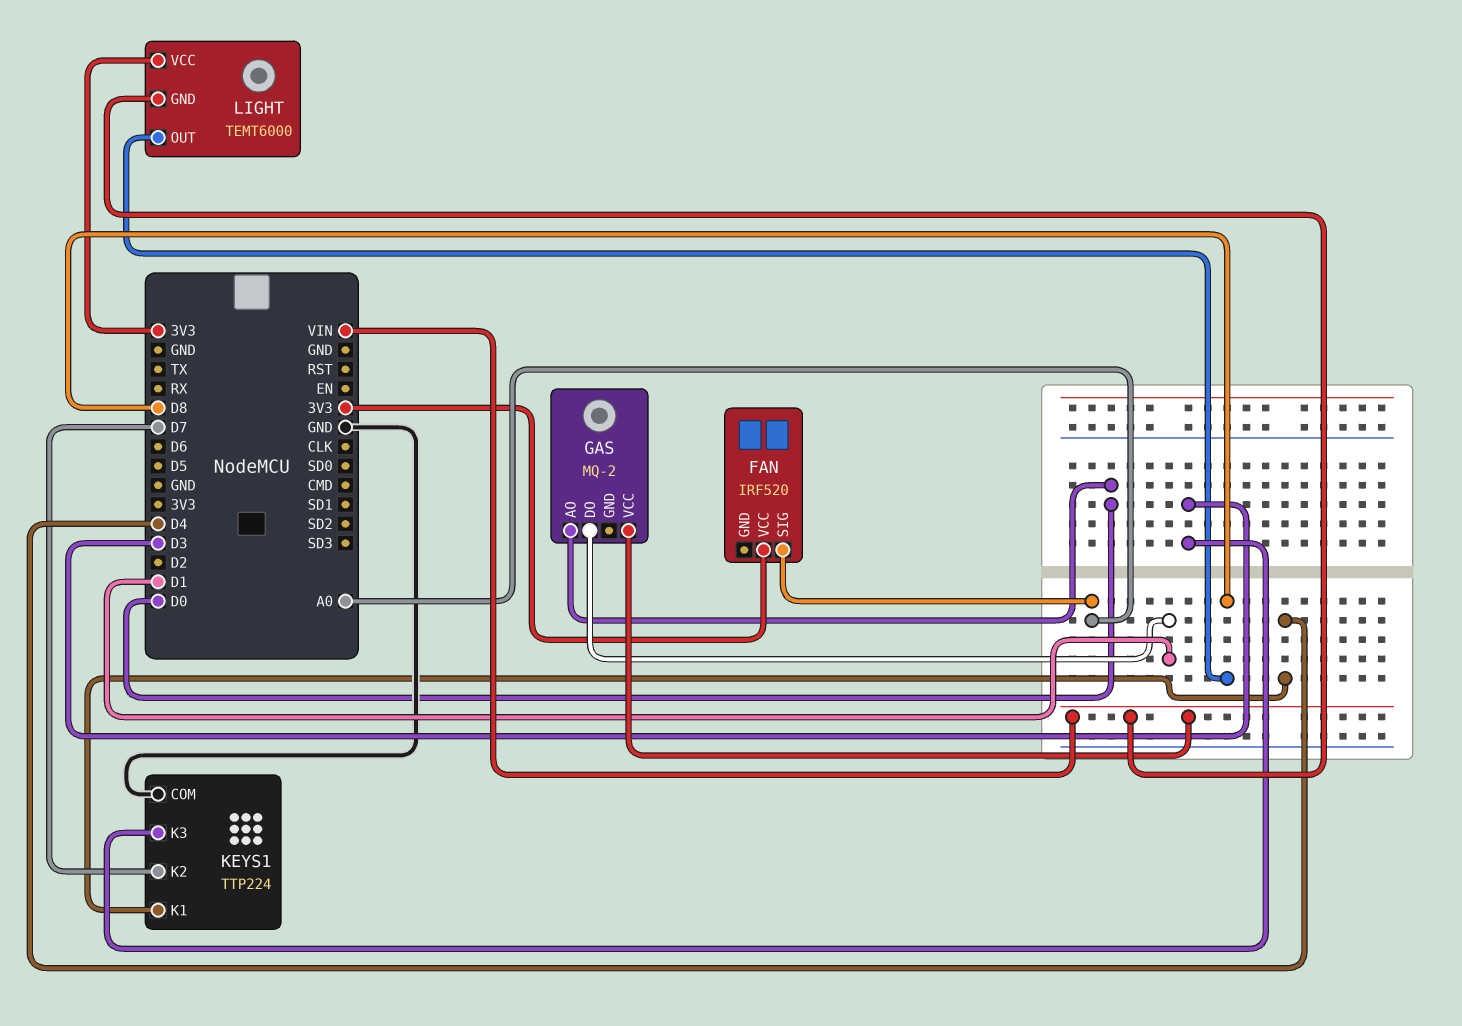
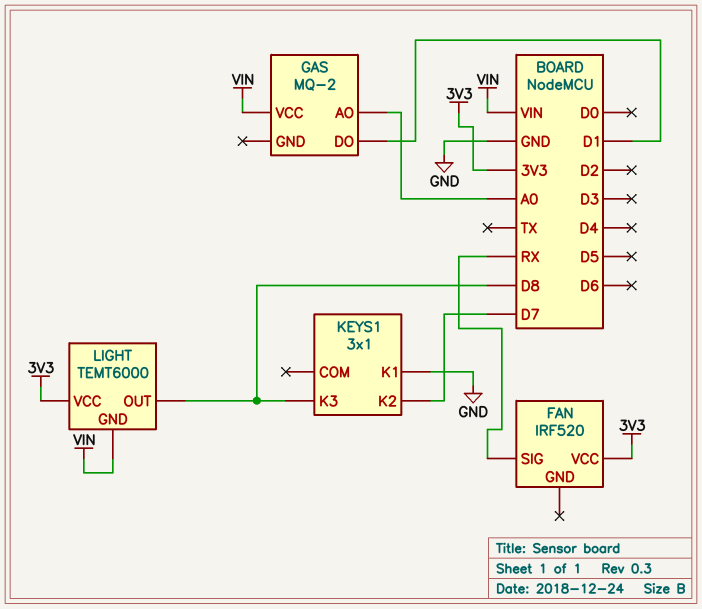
FAN pin SIG: A0 -> RX
GAS pin AO: D0 -> A0
KEYS1: TTP224 -> 3x1
KEYS1 pin COM: GND -> none
KEYS1 pin K1: D4 -> GND
KEYS1 pin K3: D3 -> D8

